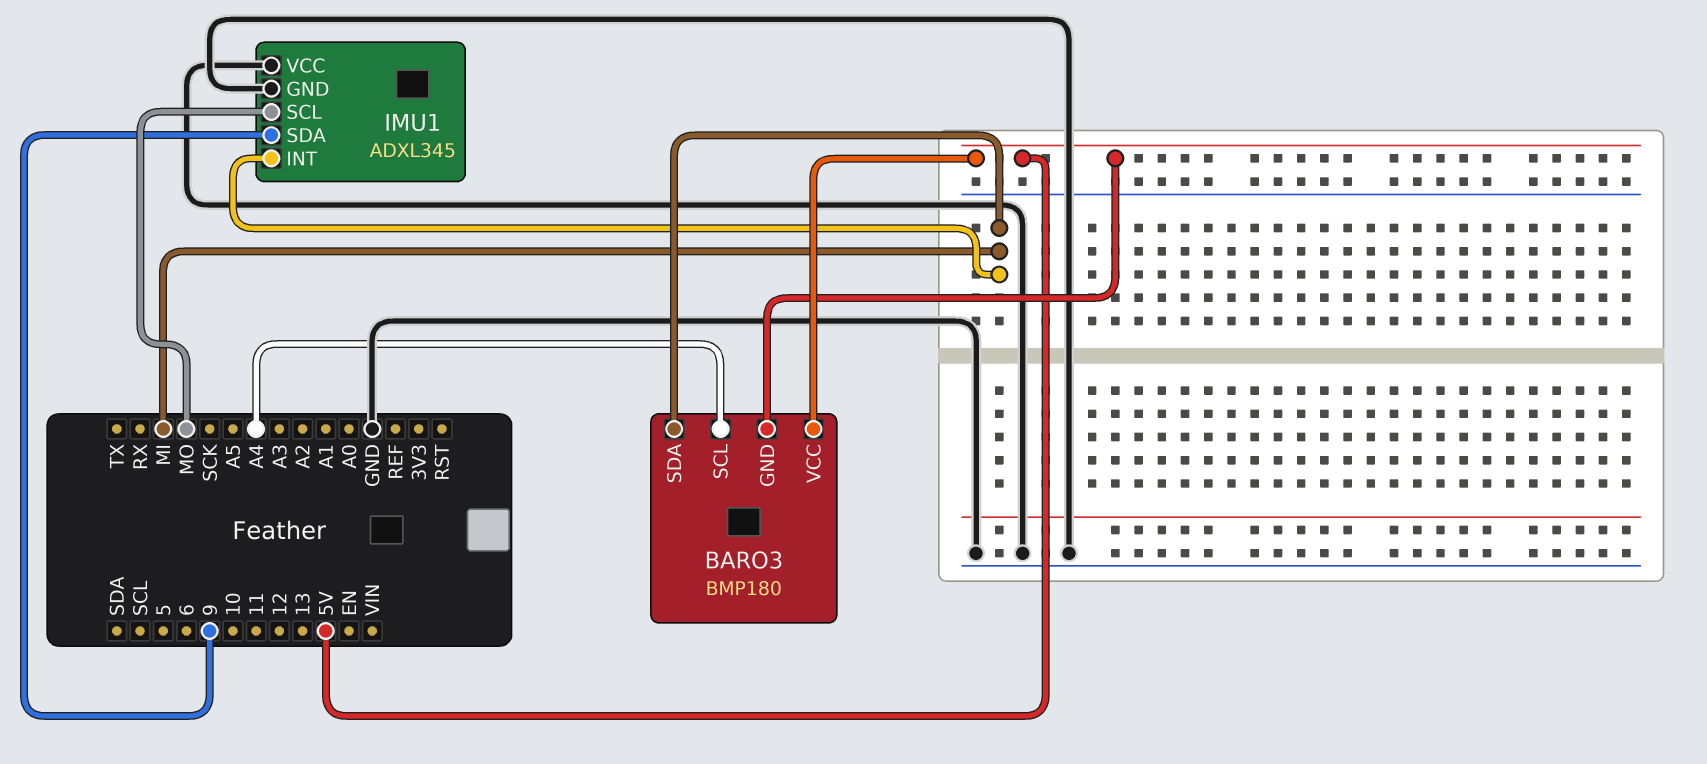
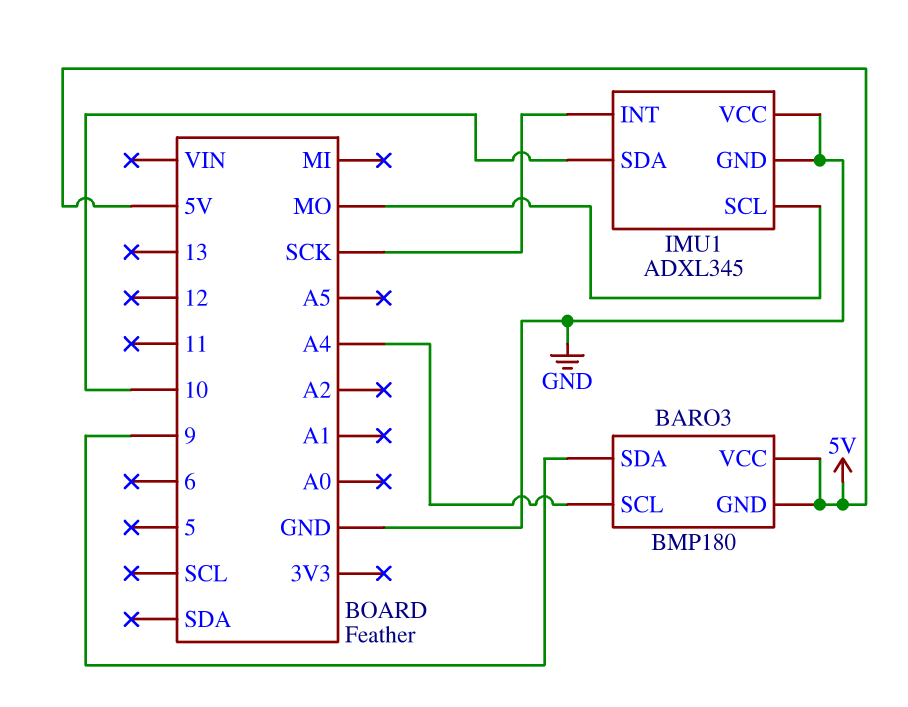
BARO3 pin SDA: MI -> 9
IMU1 pin INT: MI -> SCK
IMU1 pin SDA: 9 -> 10

